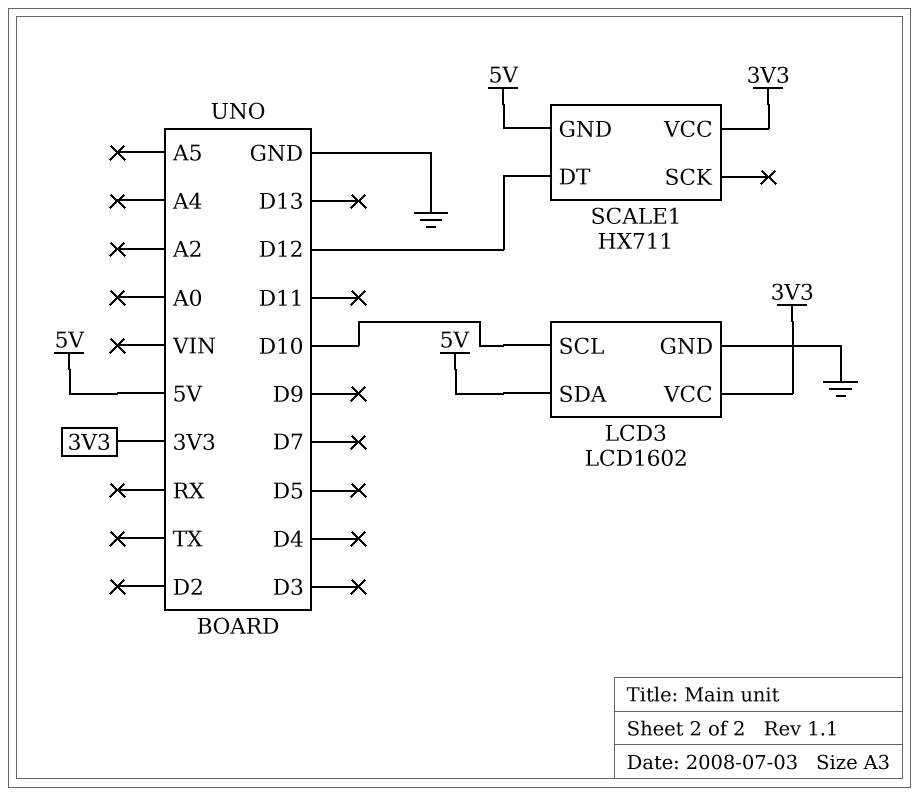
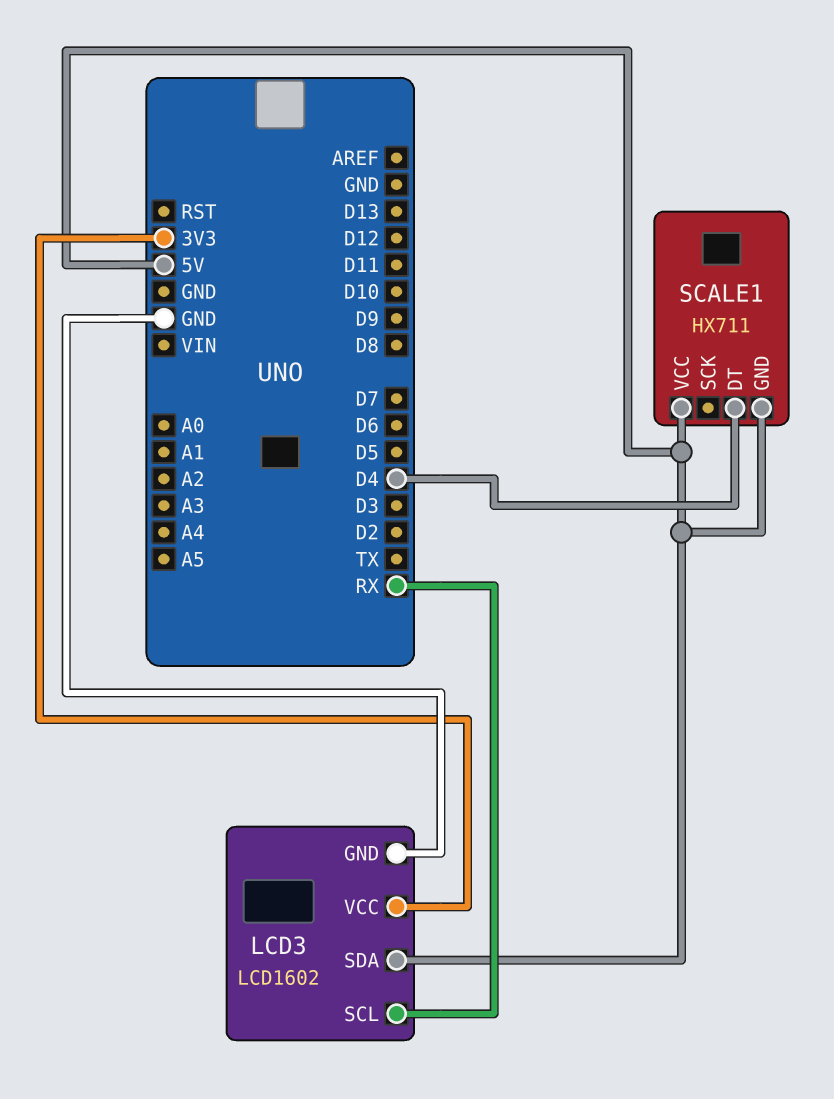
LCD3 pin SCL: D10 -> RX
SCALE1 pin DT: D12 -> D4
SCALE1 pin VCC: 3V3 -> 5V

